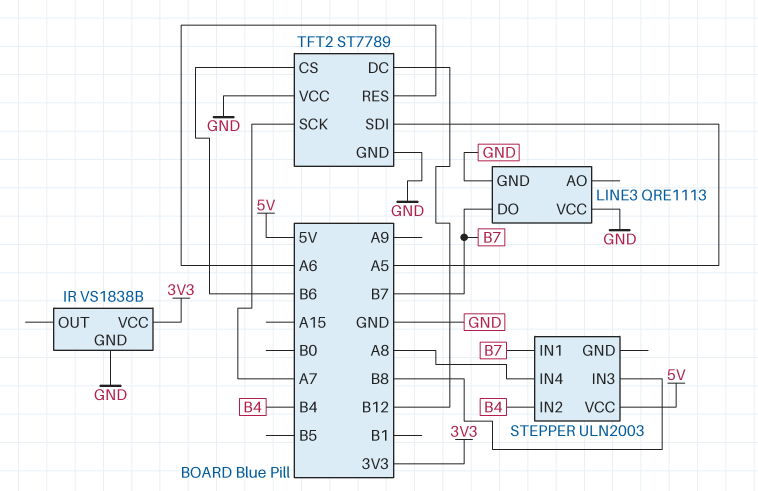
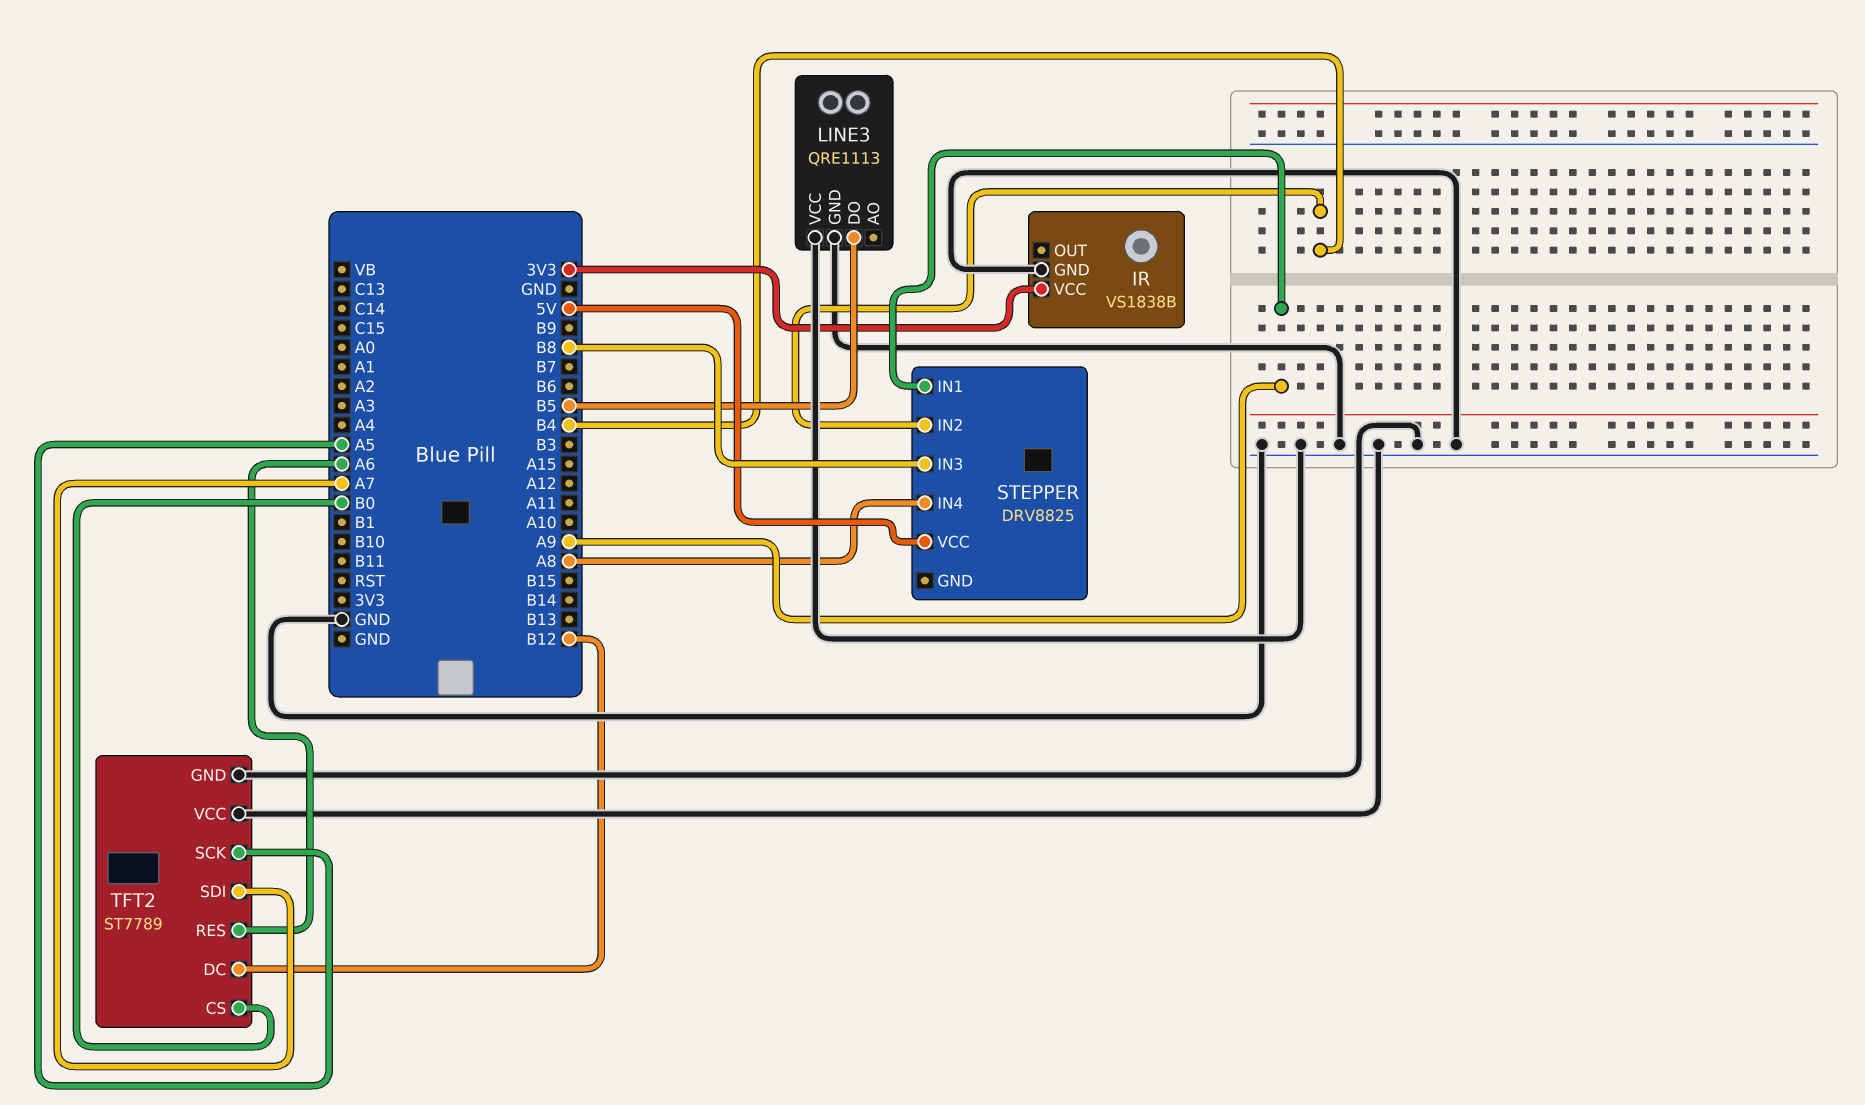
LINE3 pin DO: B7 -> B5
STEPPER: ULN2003 -> DRV8825
STEPPER pin IN1: B7 -> A9
TFT2 pin CS: B6 -> B0
TFT2 pin SCK: A7 -> A5
TFT2 pin SDI: A5 -> A7

